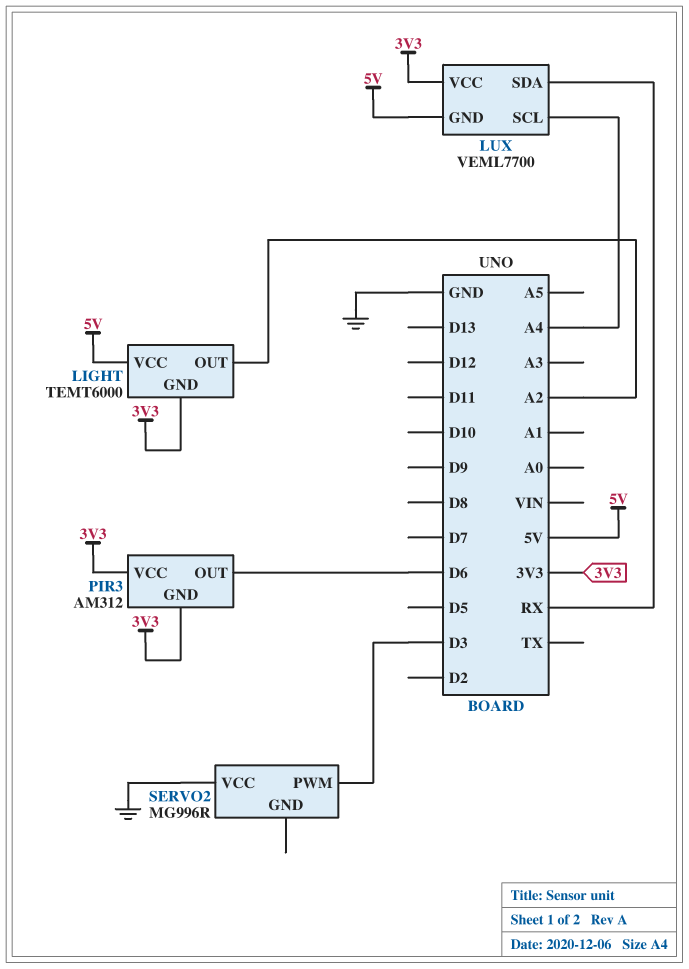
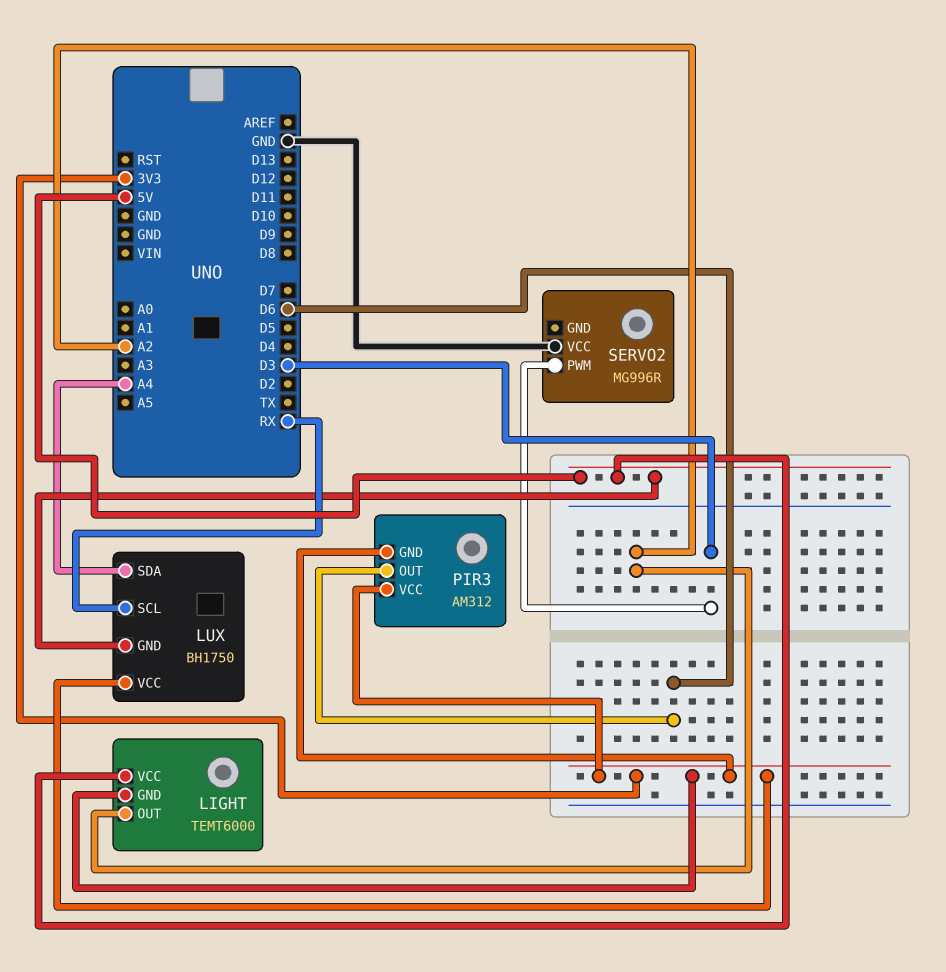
LUX: VEML7700 -> BH1750
LUX pin SCL: A4 -> RX
LUX pin SDA: RX -> A4

